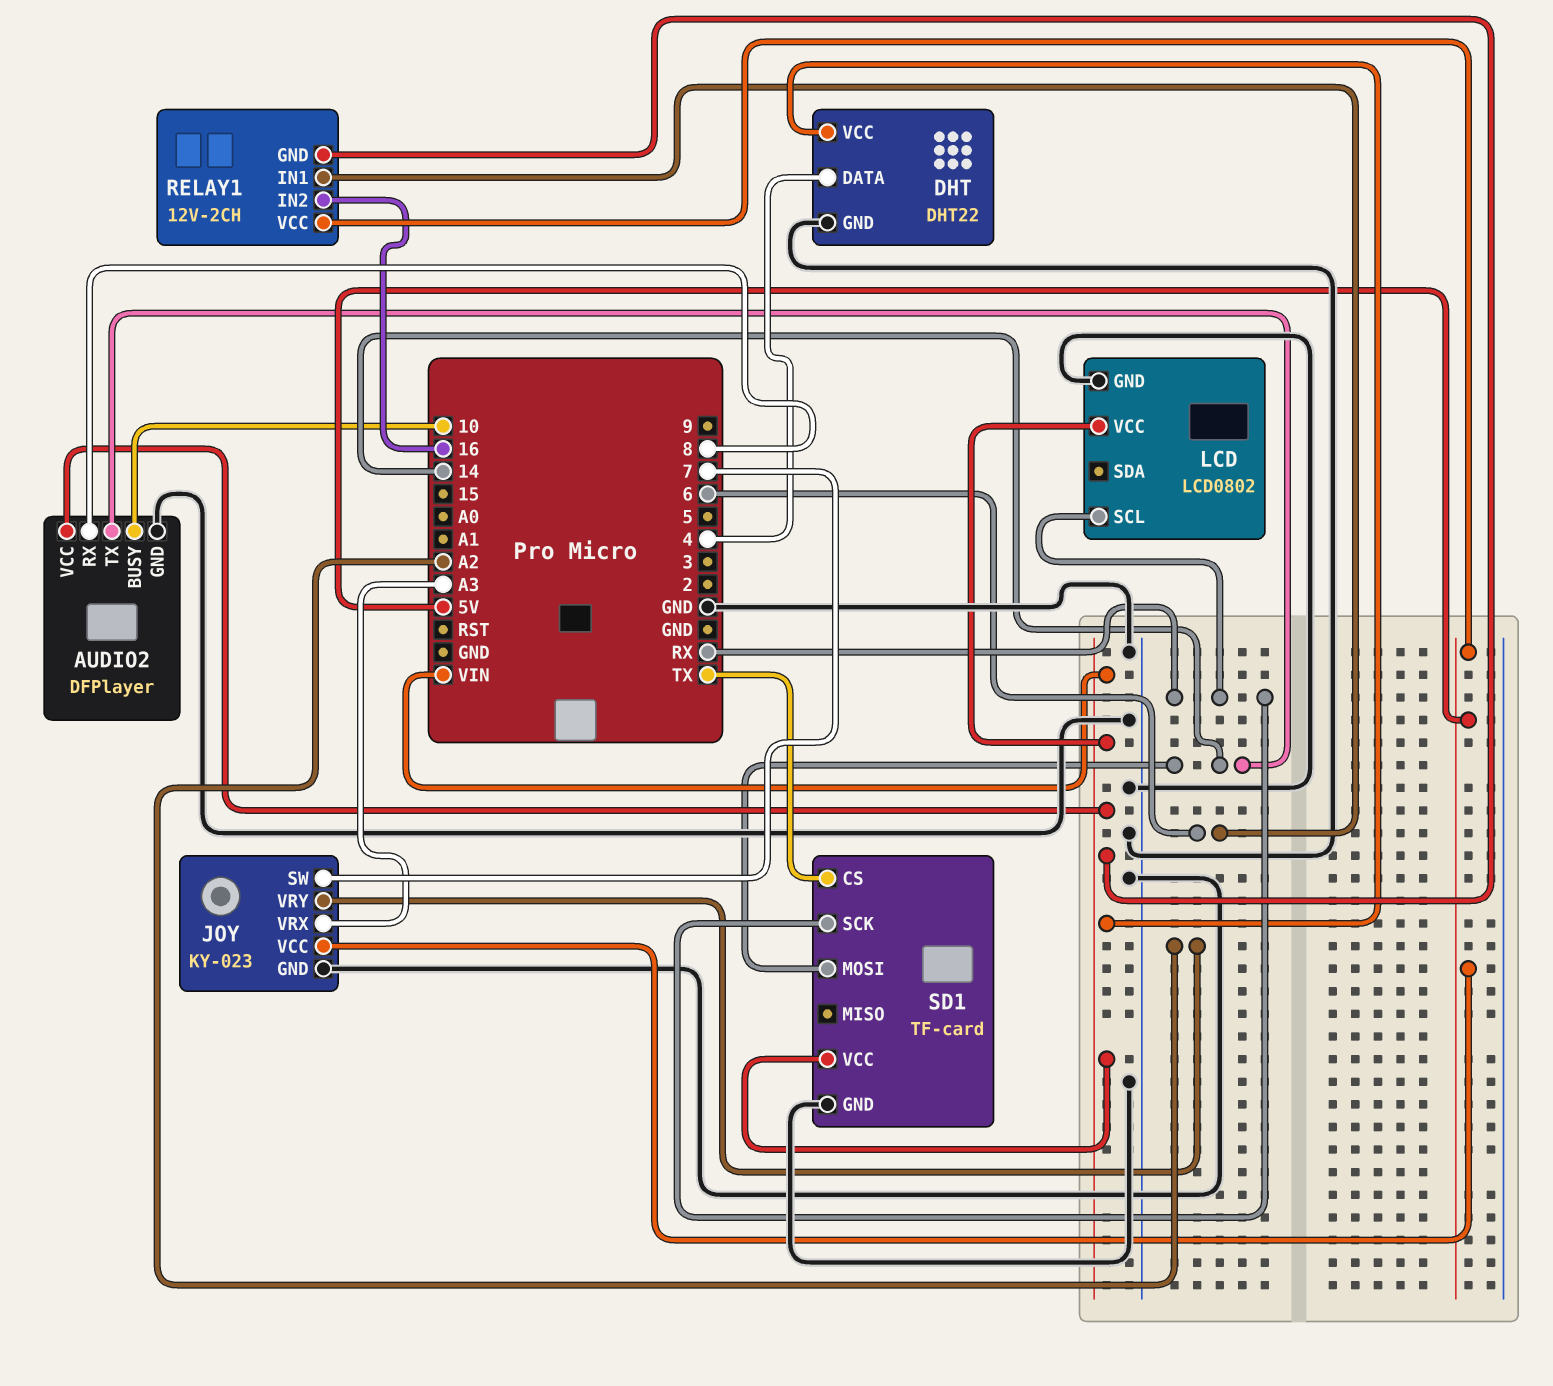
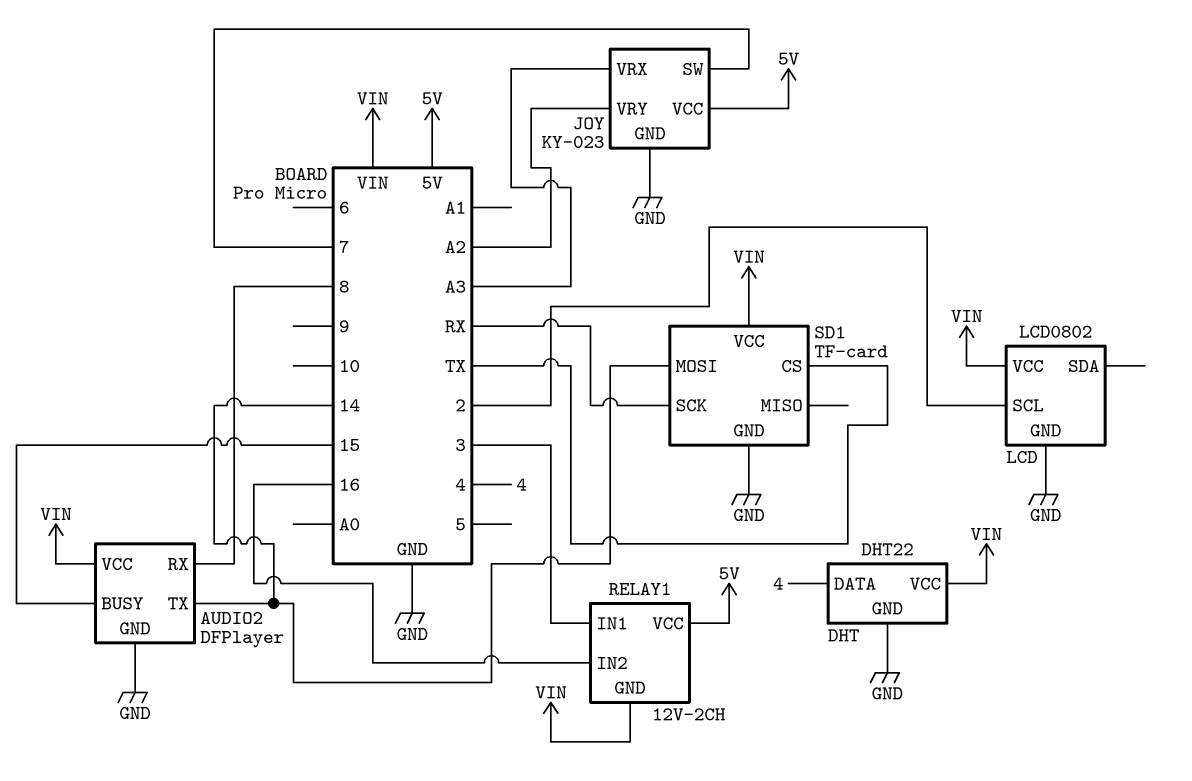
AUDIO2 pin BUSY: 10 -> 15
LCD pin SCL: RX -> 2
RELAY1 pin IN1: 6 -> 3

